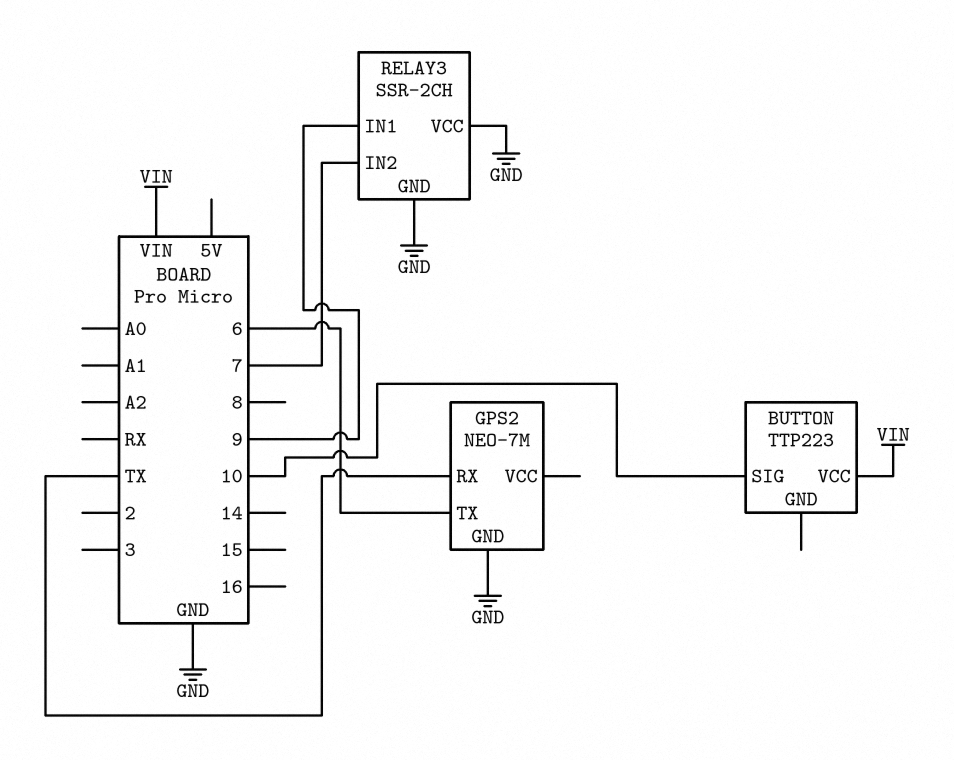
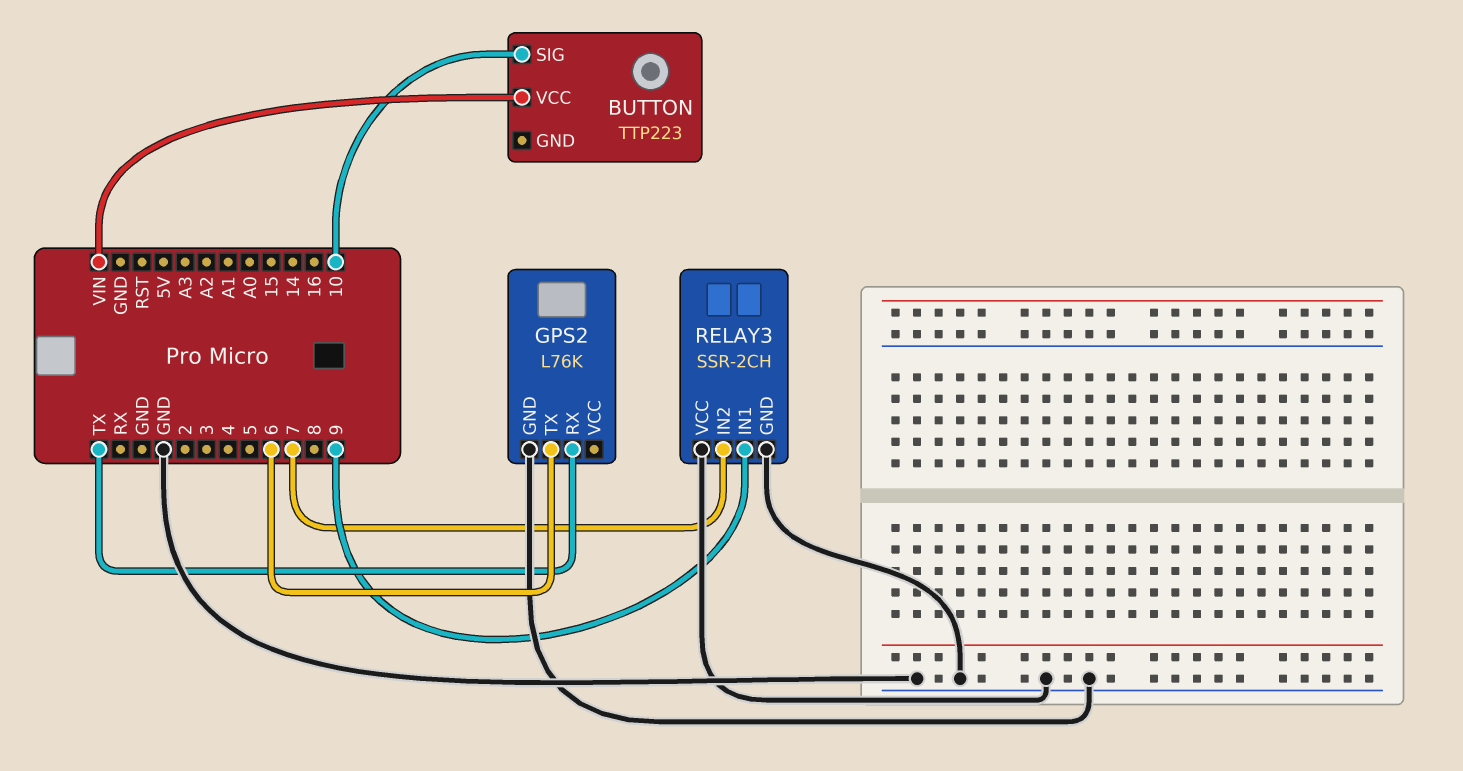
GPS2: NEO-7M -> L76K

